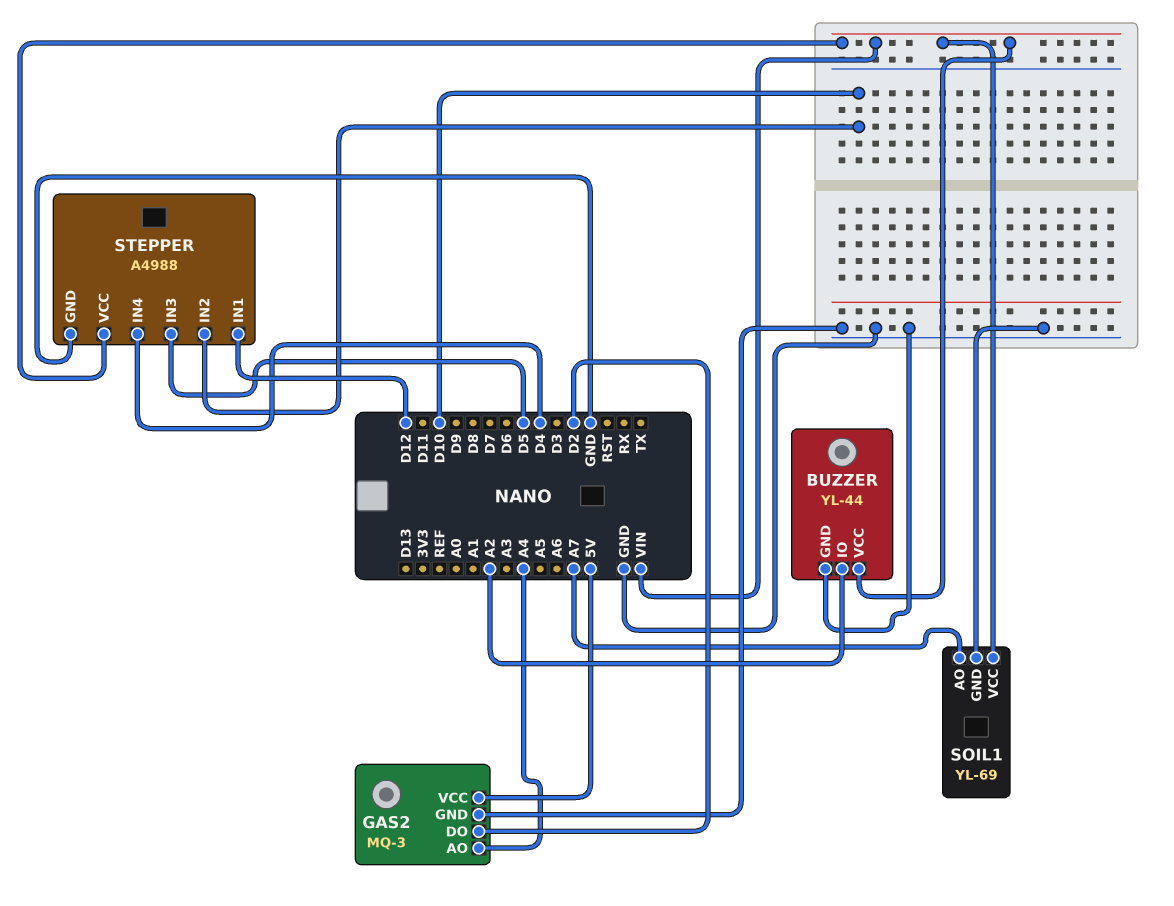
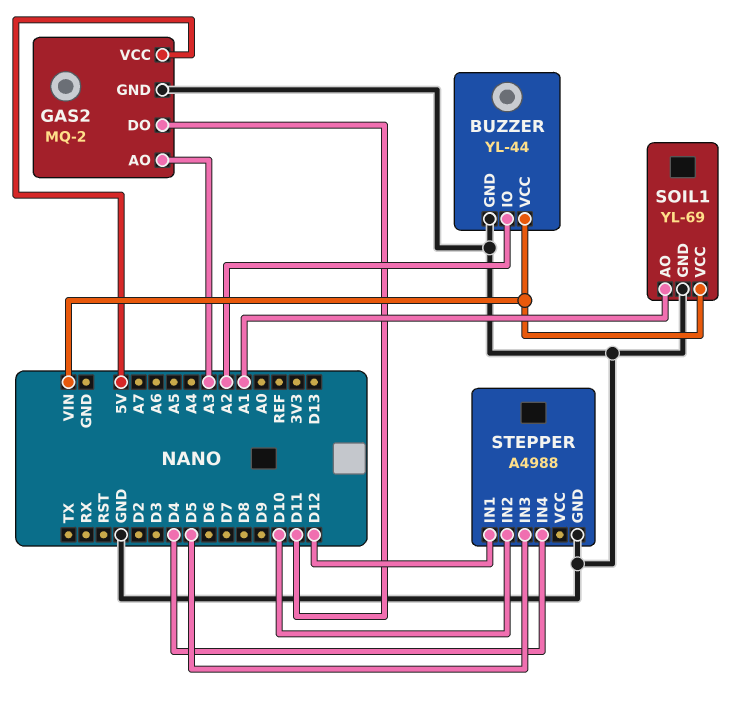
GAS2: MQ-3 -> MQ-2
GAS2 pin AO: A4 -> A3
GAS2 pin DO: D2 -> D11
SOIL1 pin AO: A7 -> A1
STEPPER pin VCC: VIN -> none

